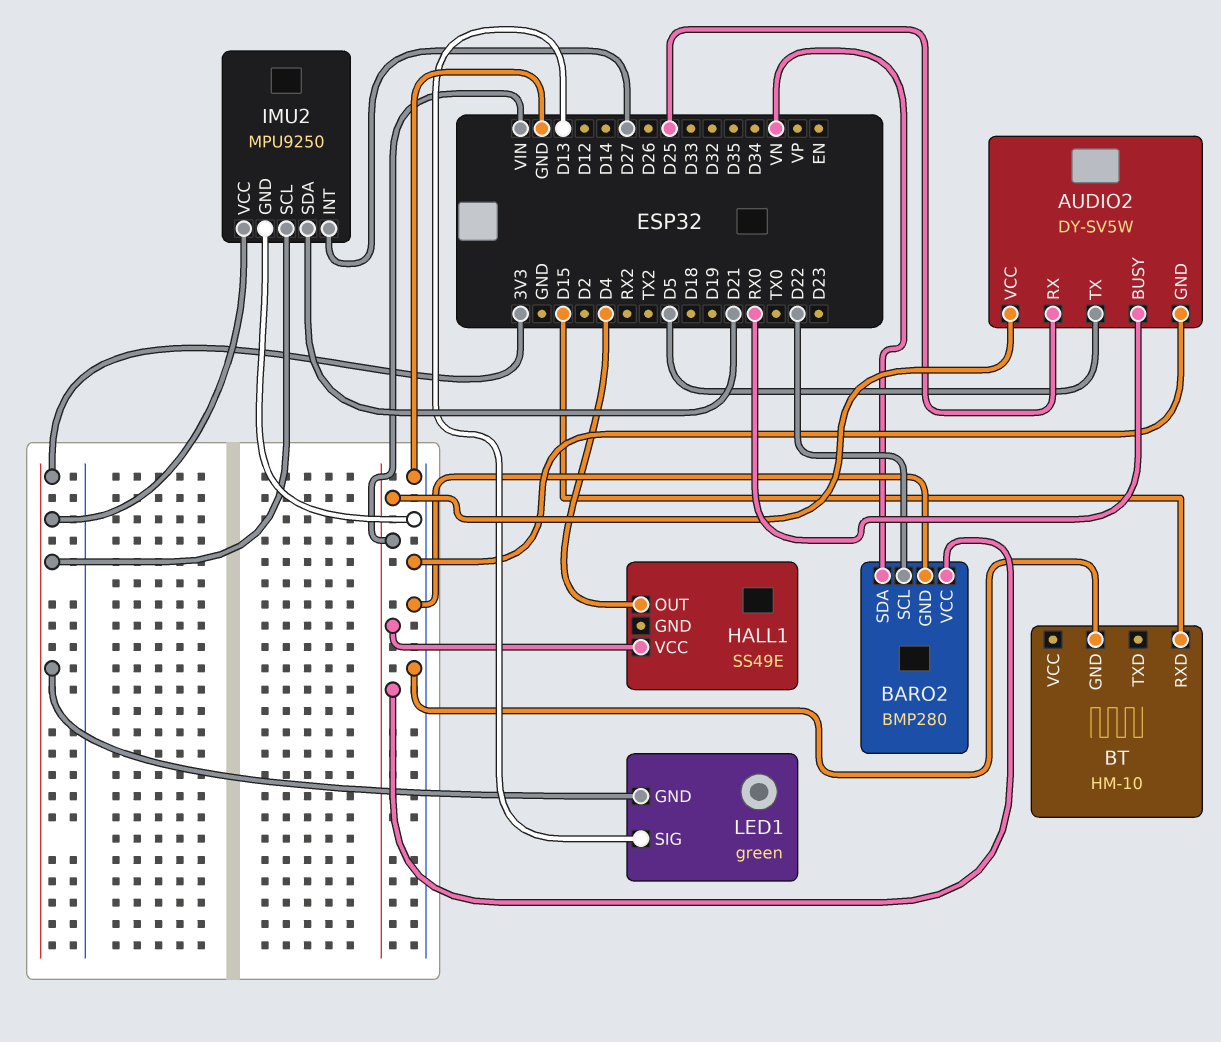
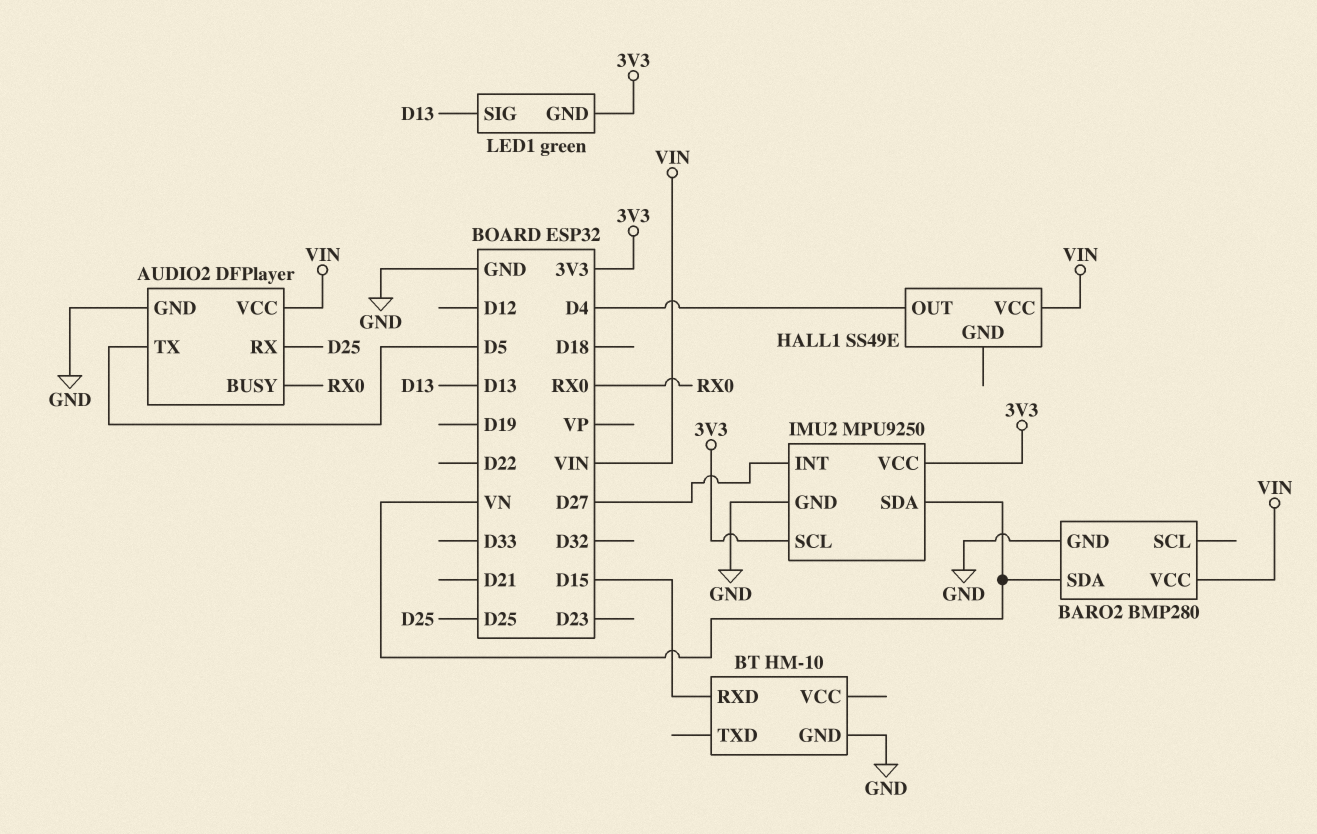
AUDIO2: DY-SV5W -> DFPlayer
BARO2 pin SCL: D22 -> none
IMU2 pin SDA: D21 -> VN

